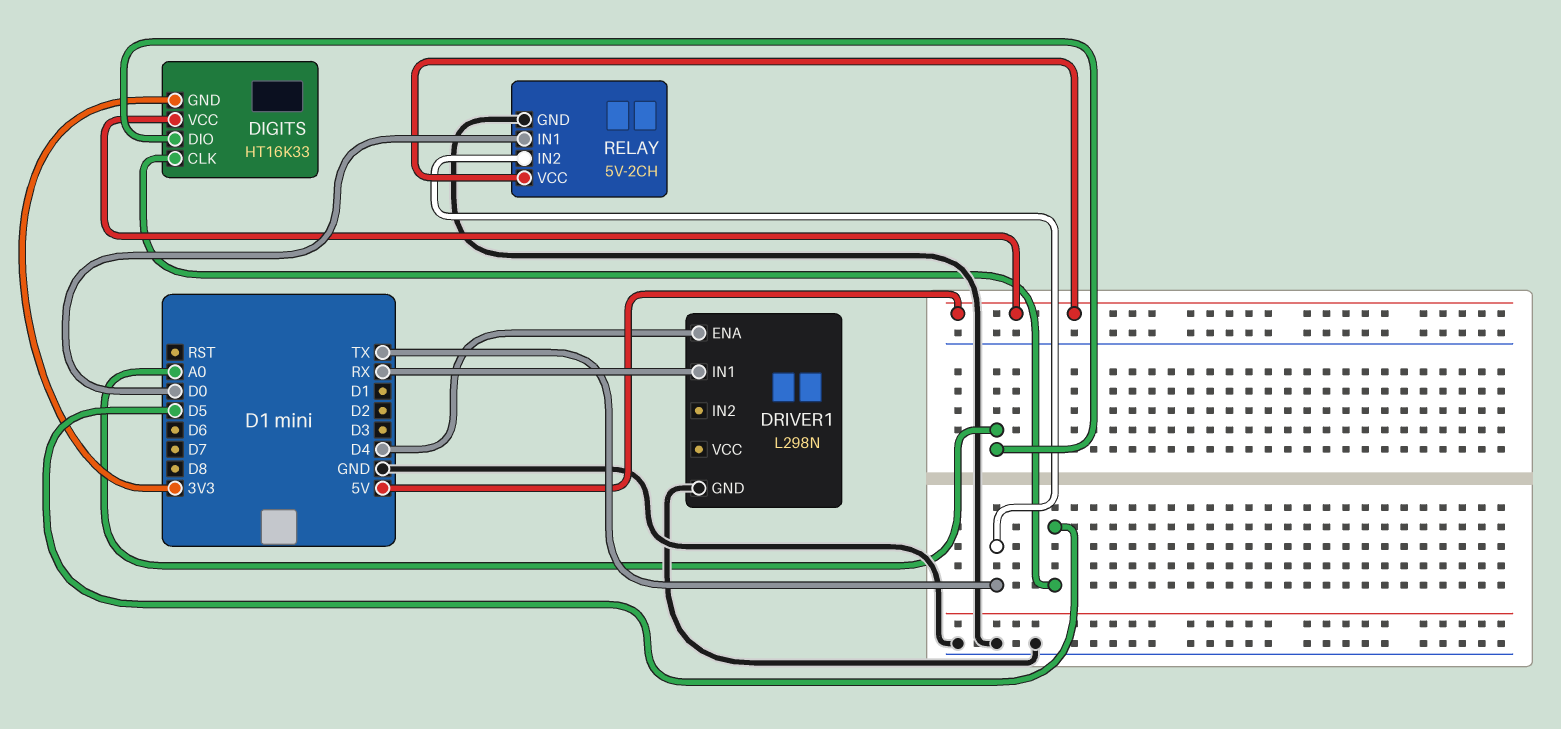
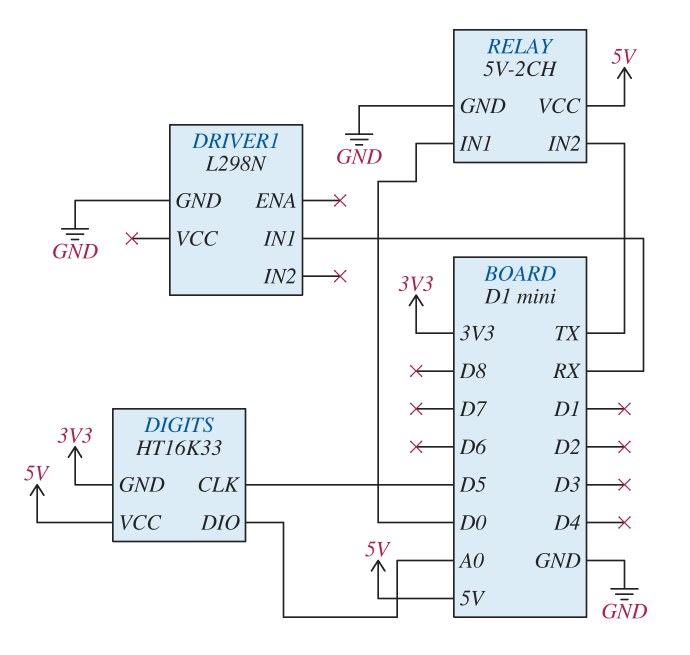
DRIVER1 pin ENA: D4 -> none

